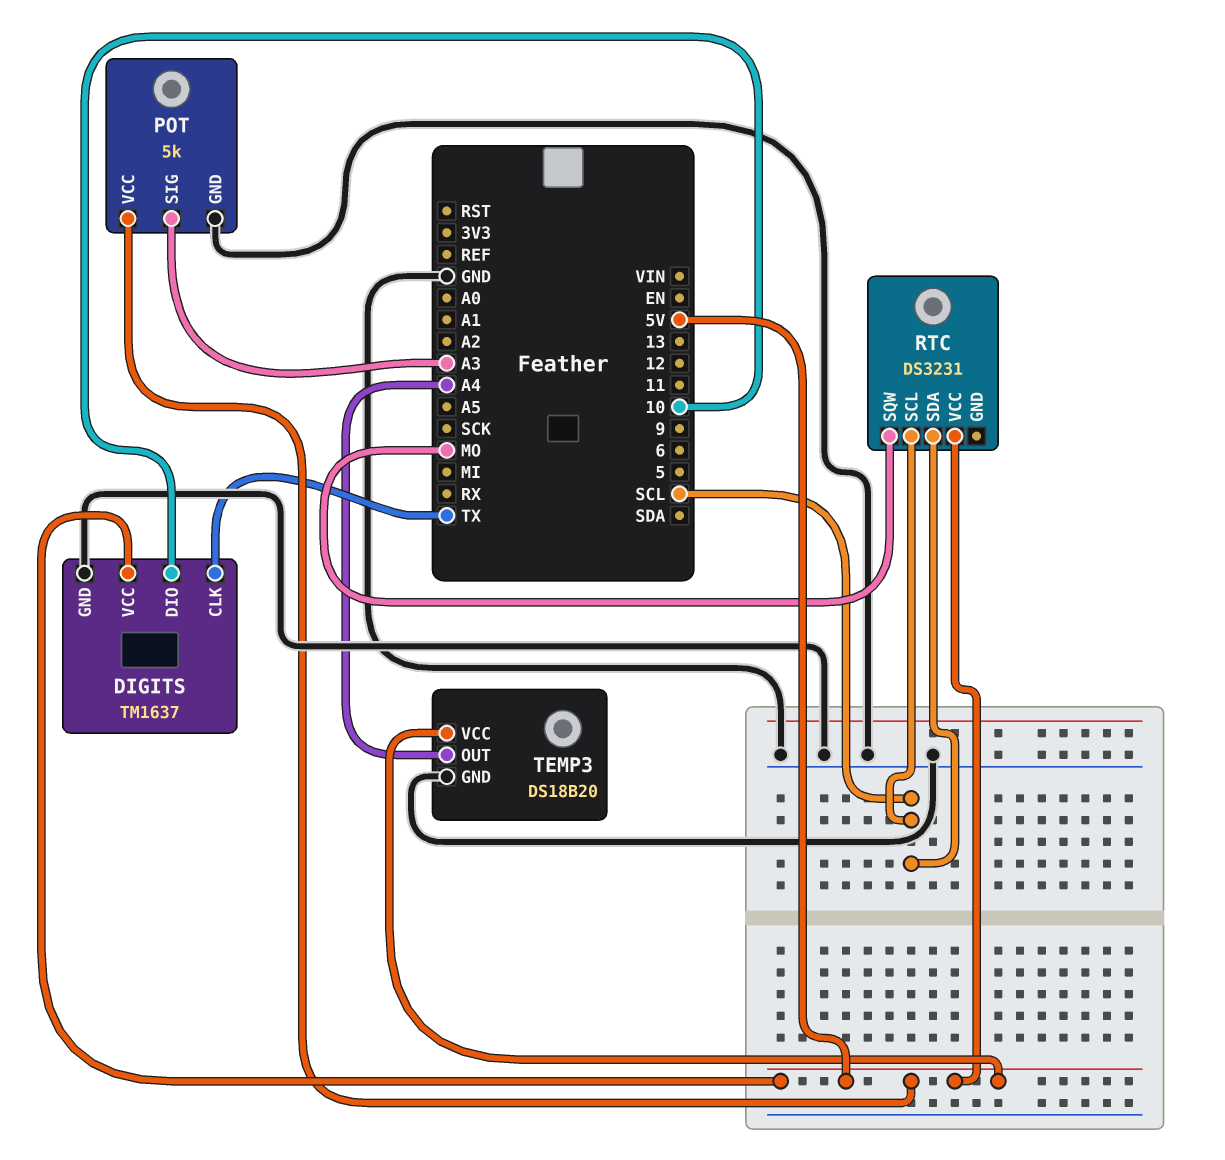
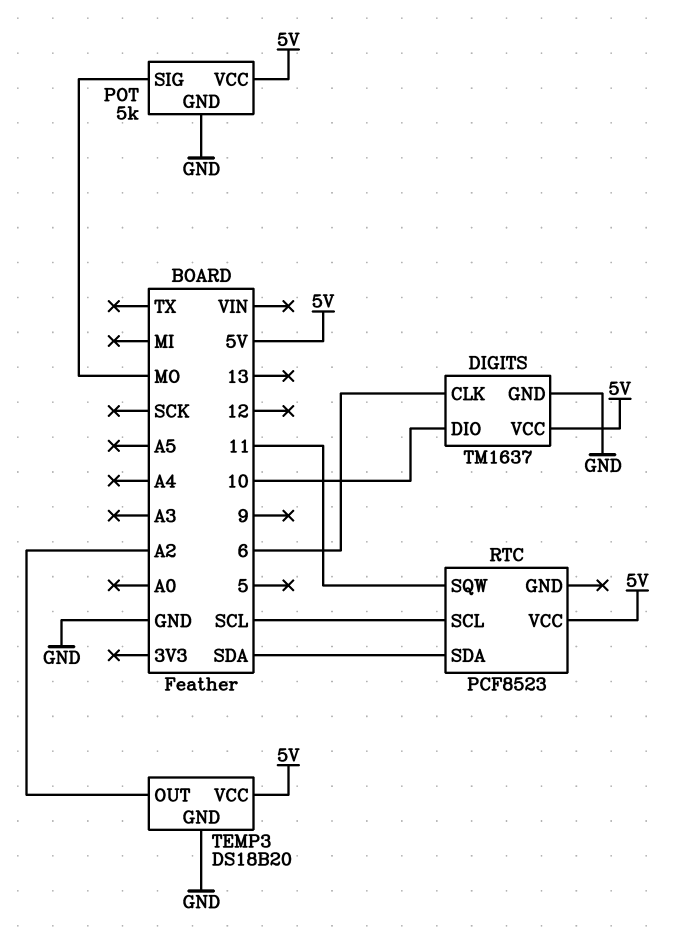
DIGITS pin CLK: TX -> 6
POT pin SIG: A3 -> MO
RTC: DS3231 -> PCF8523
RTC pin SDA: SCL -> SDA
RTC pin SQW: MO -> 11
TEMP3 pin OUT: A4 -> A2

